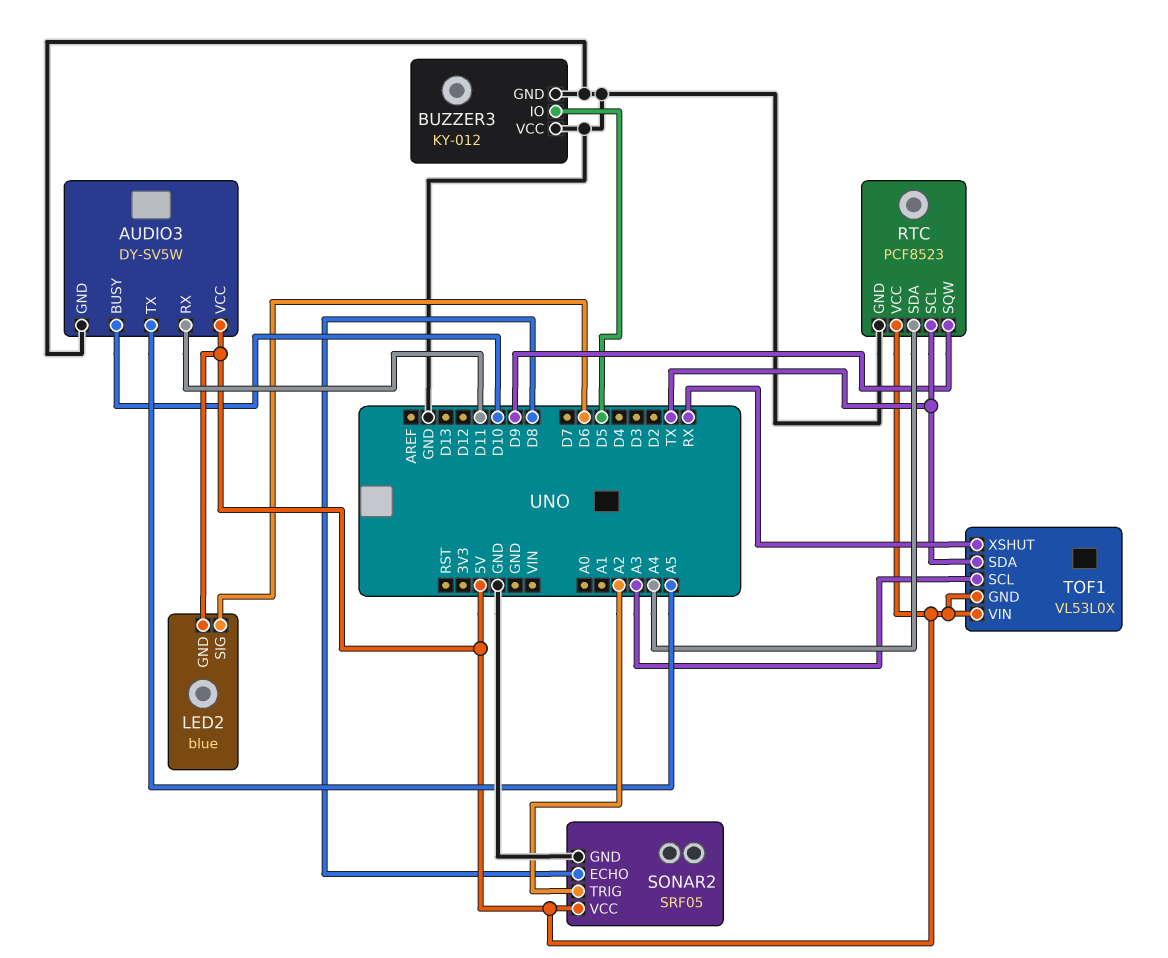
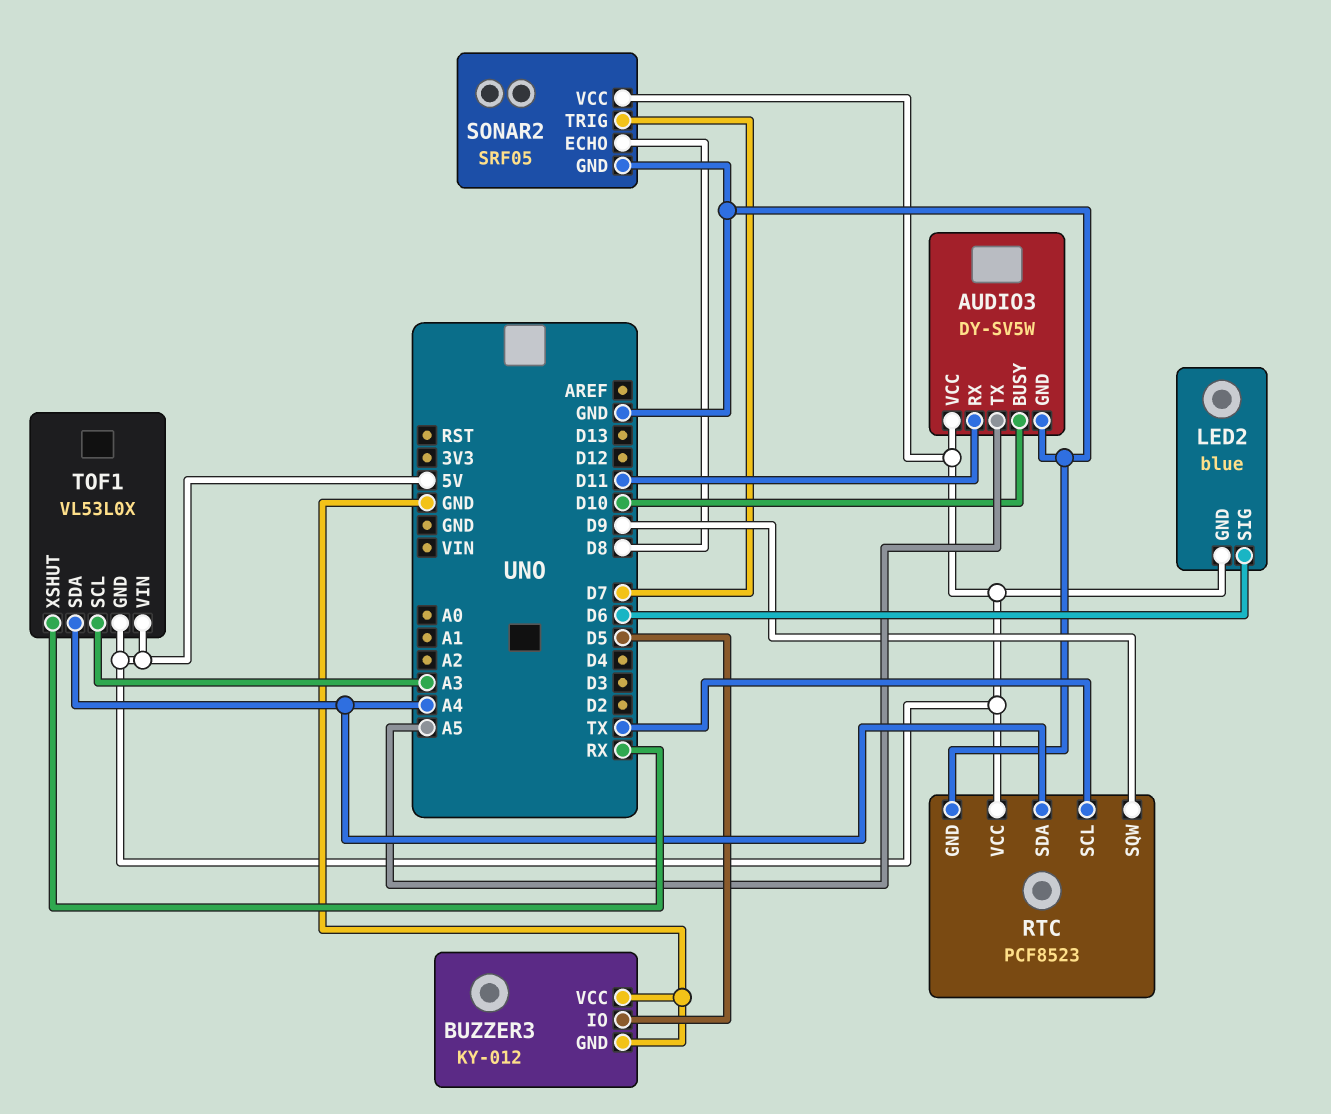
SONAR2 pin TRIG: A2 -> D7
TOF1 pin SDA: TX -> A4

